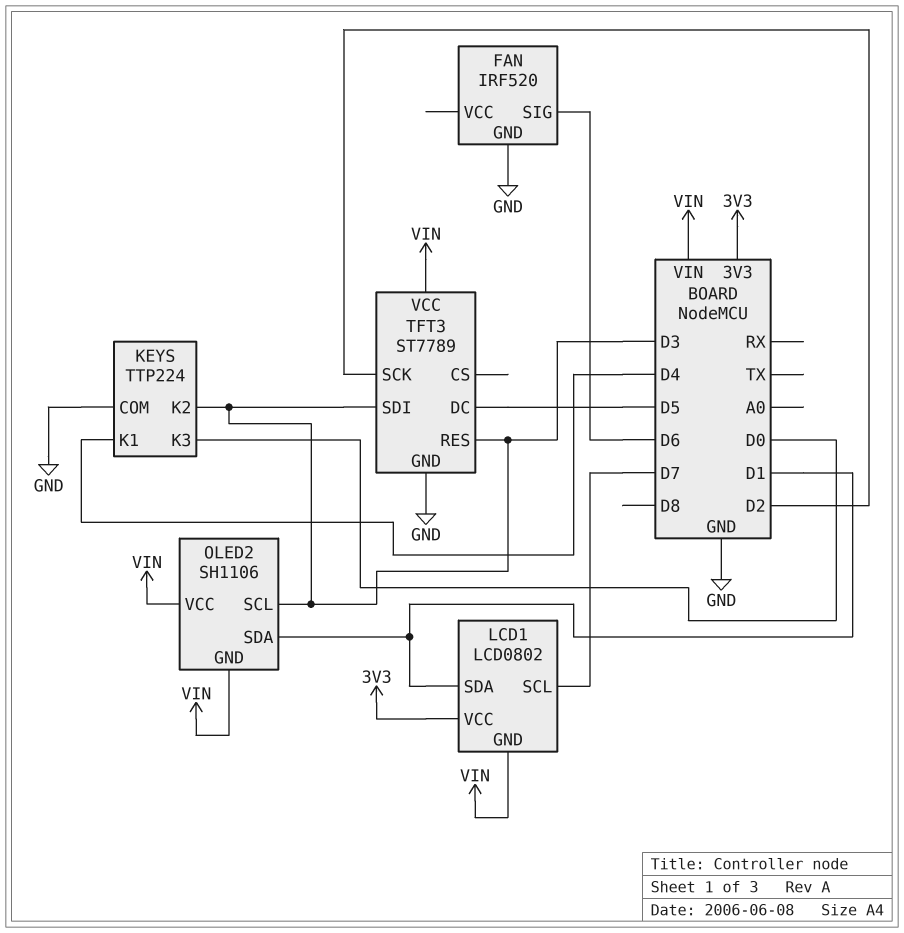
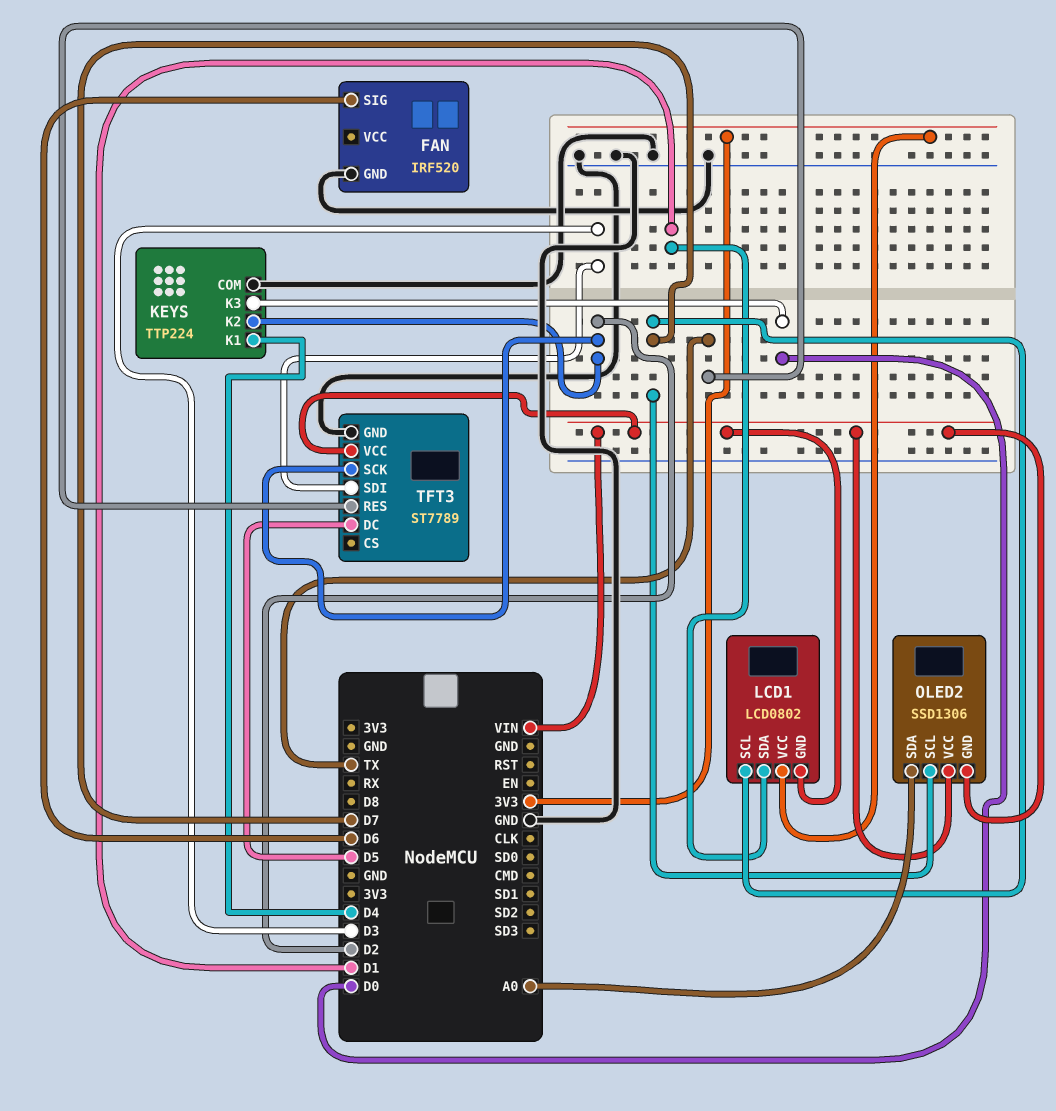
KEYS pin K2: D3 -> D2
OLED2: SH1106 -> SSD1306
OLED2 pin SCL: D3 -> D7
OLED2 pin SDA: D1 -> A0
TFT3 pin RES: D3 -> TX

